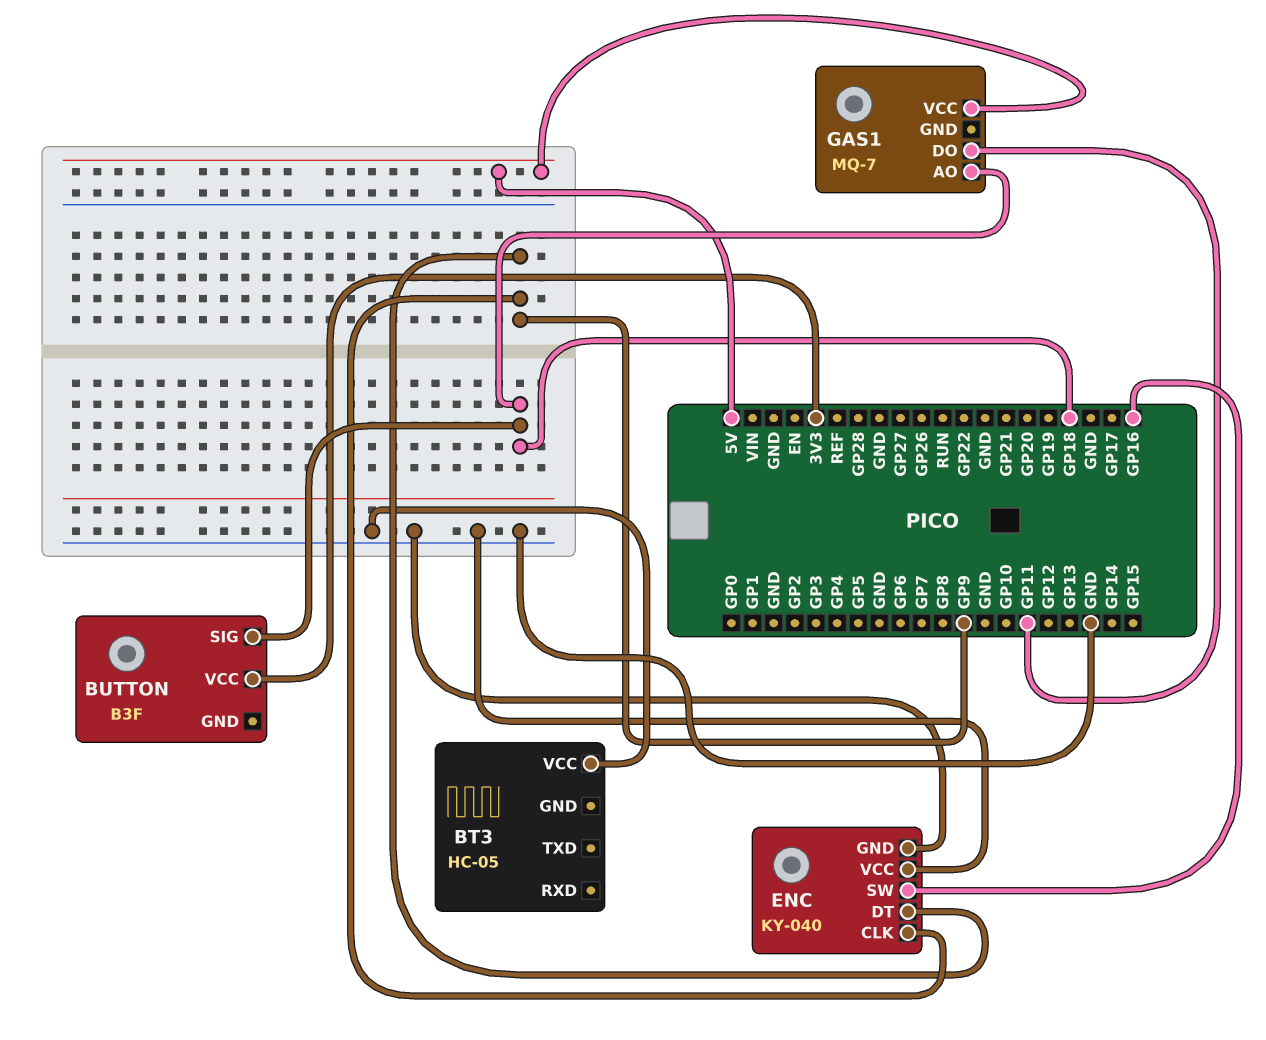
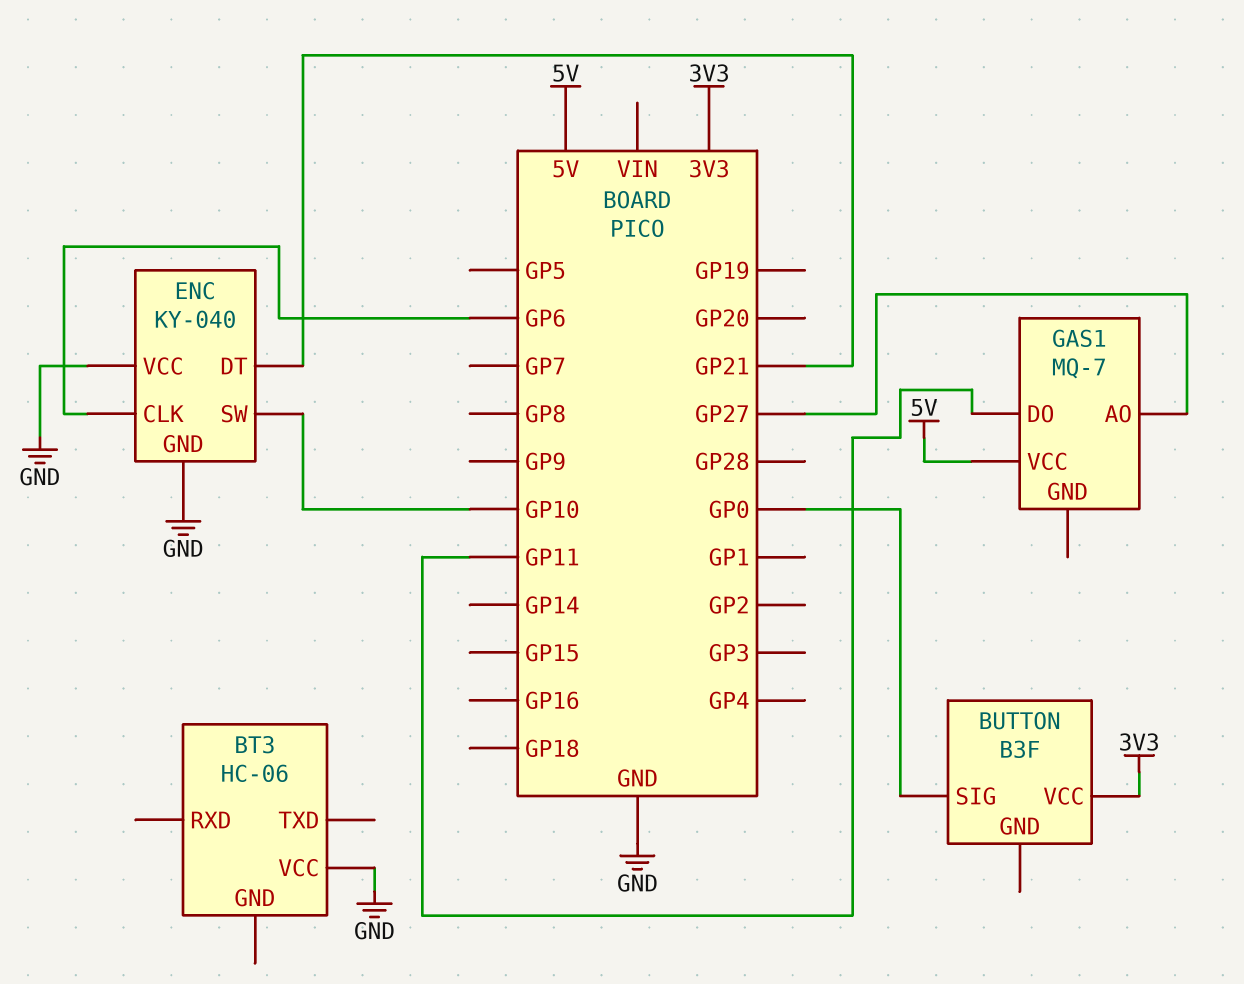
BT3: HC-05 -> HC-06
BUTTON pin SIG: GP18 -> GP0
ENC pin CLK: GP9 -> GP6
ENC pin DT: GP9 -> GP21
ENC pin SW: GP16 -> GP10
GAS1 pin AO: GP18 -> GP27

